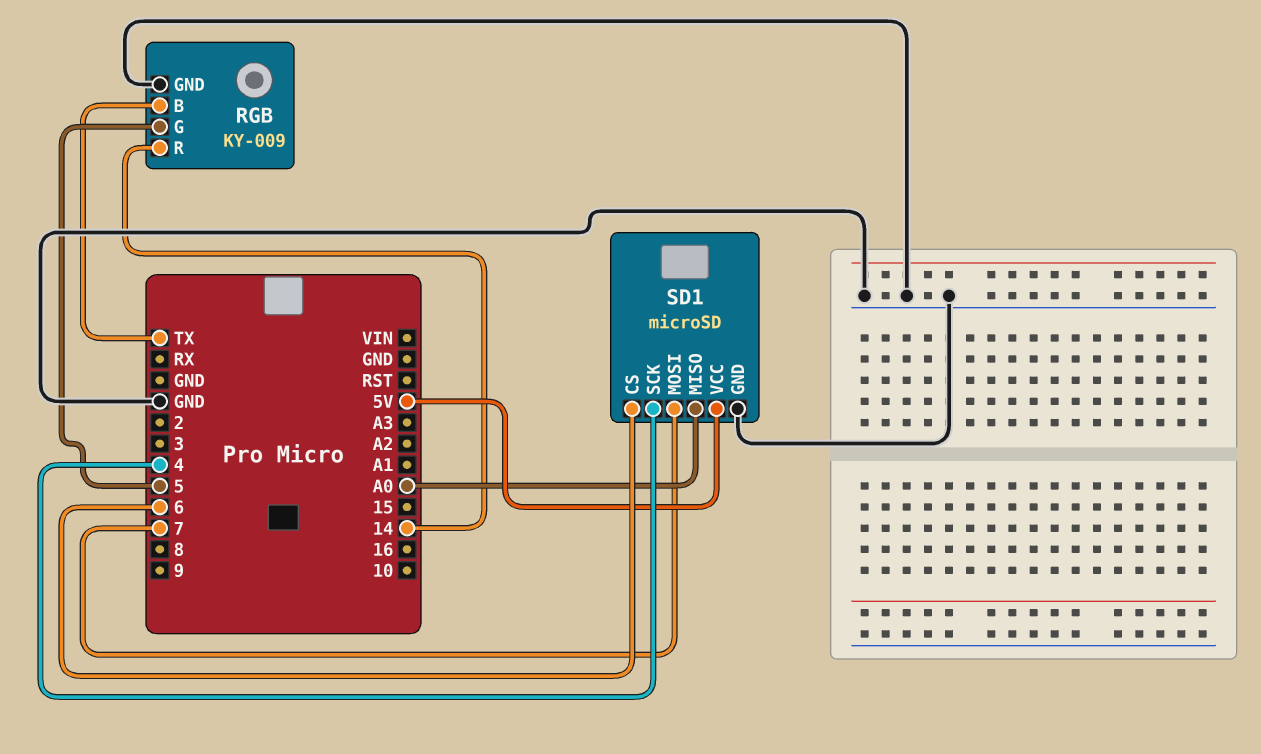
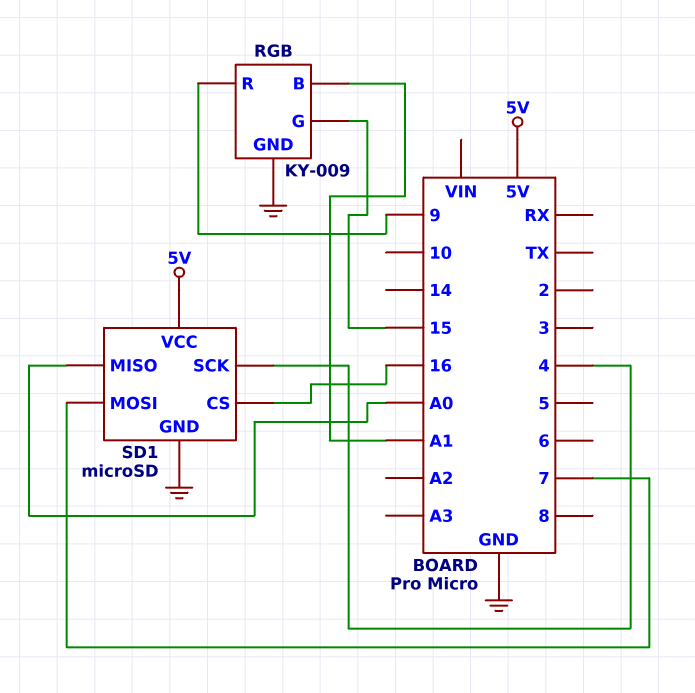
RGB pin B: TX -> A1
RGB pin G: 5 -> 15
RGB pin R: 14 -> 9
SD1 pin CS: 6 -> 16

